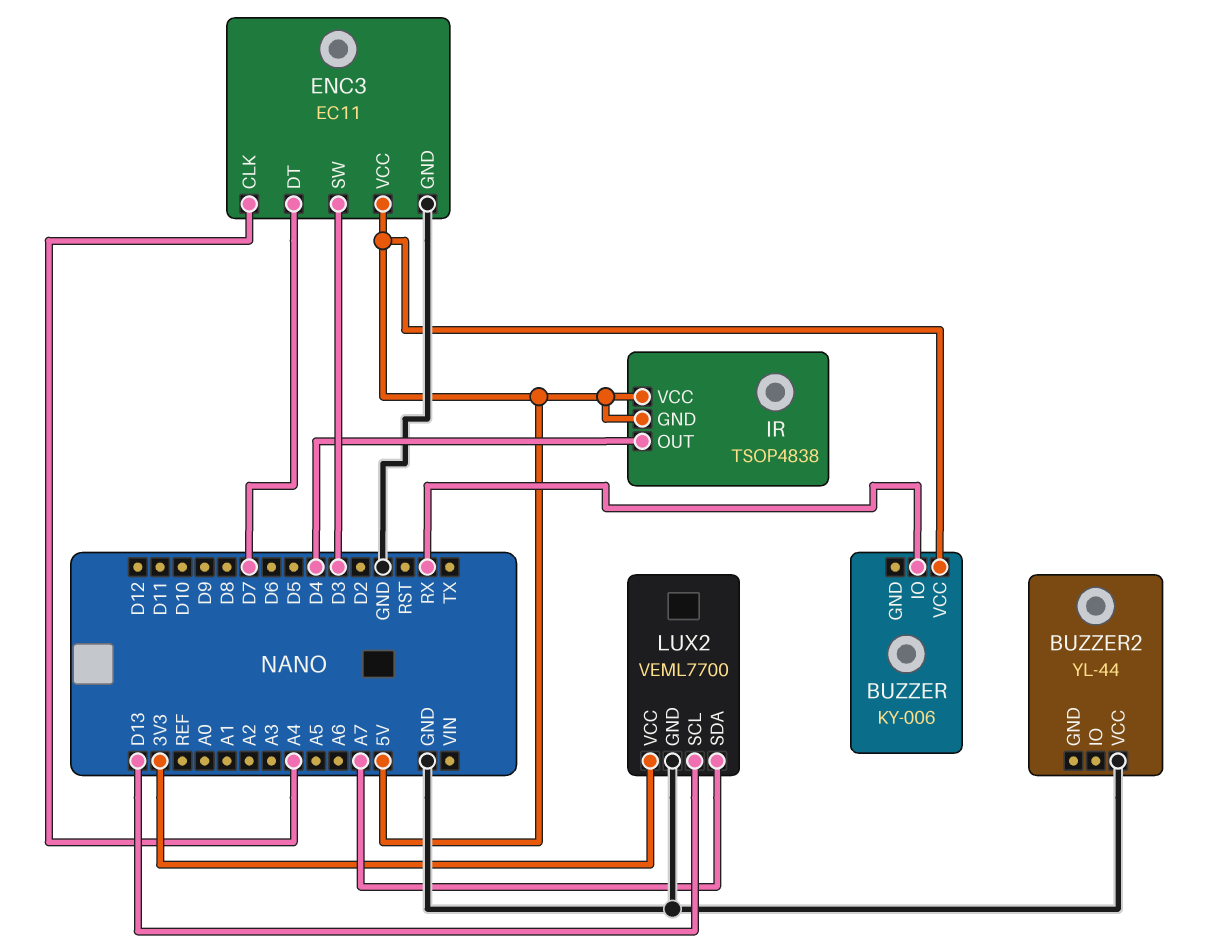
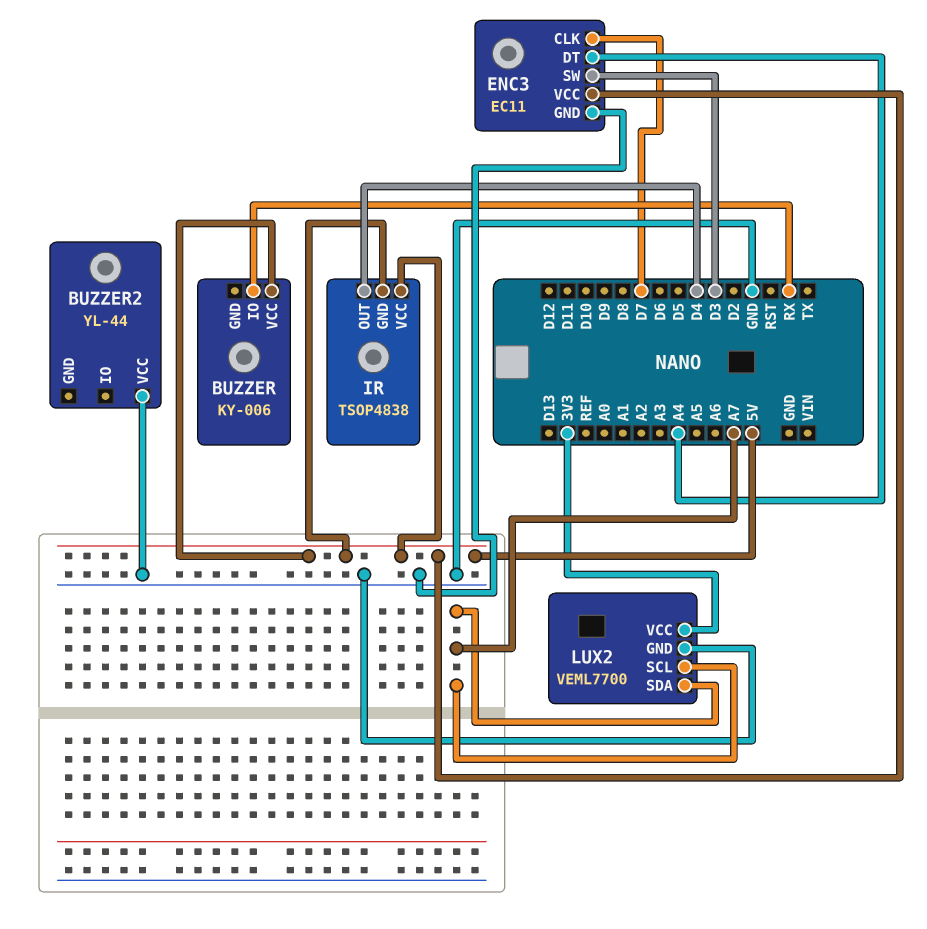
ENC3 pin CLK: A4 -> D7
ENC3 pin DT: D7 -> A4
LUX2 pin SCL: D13 -> A7

